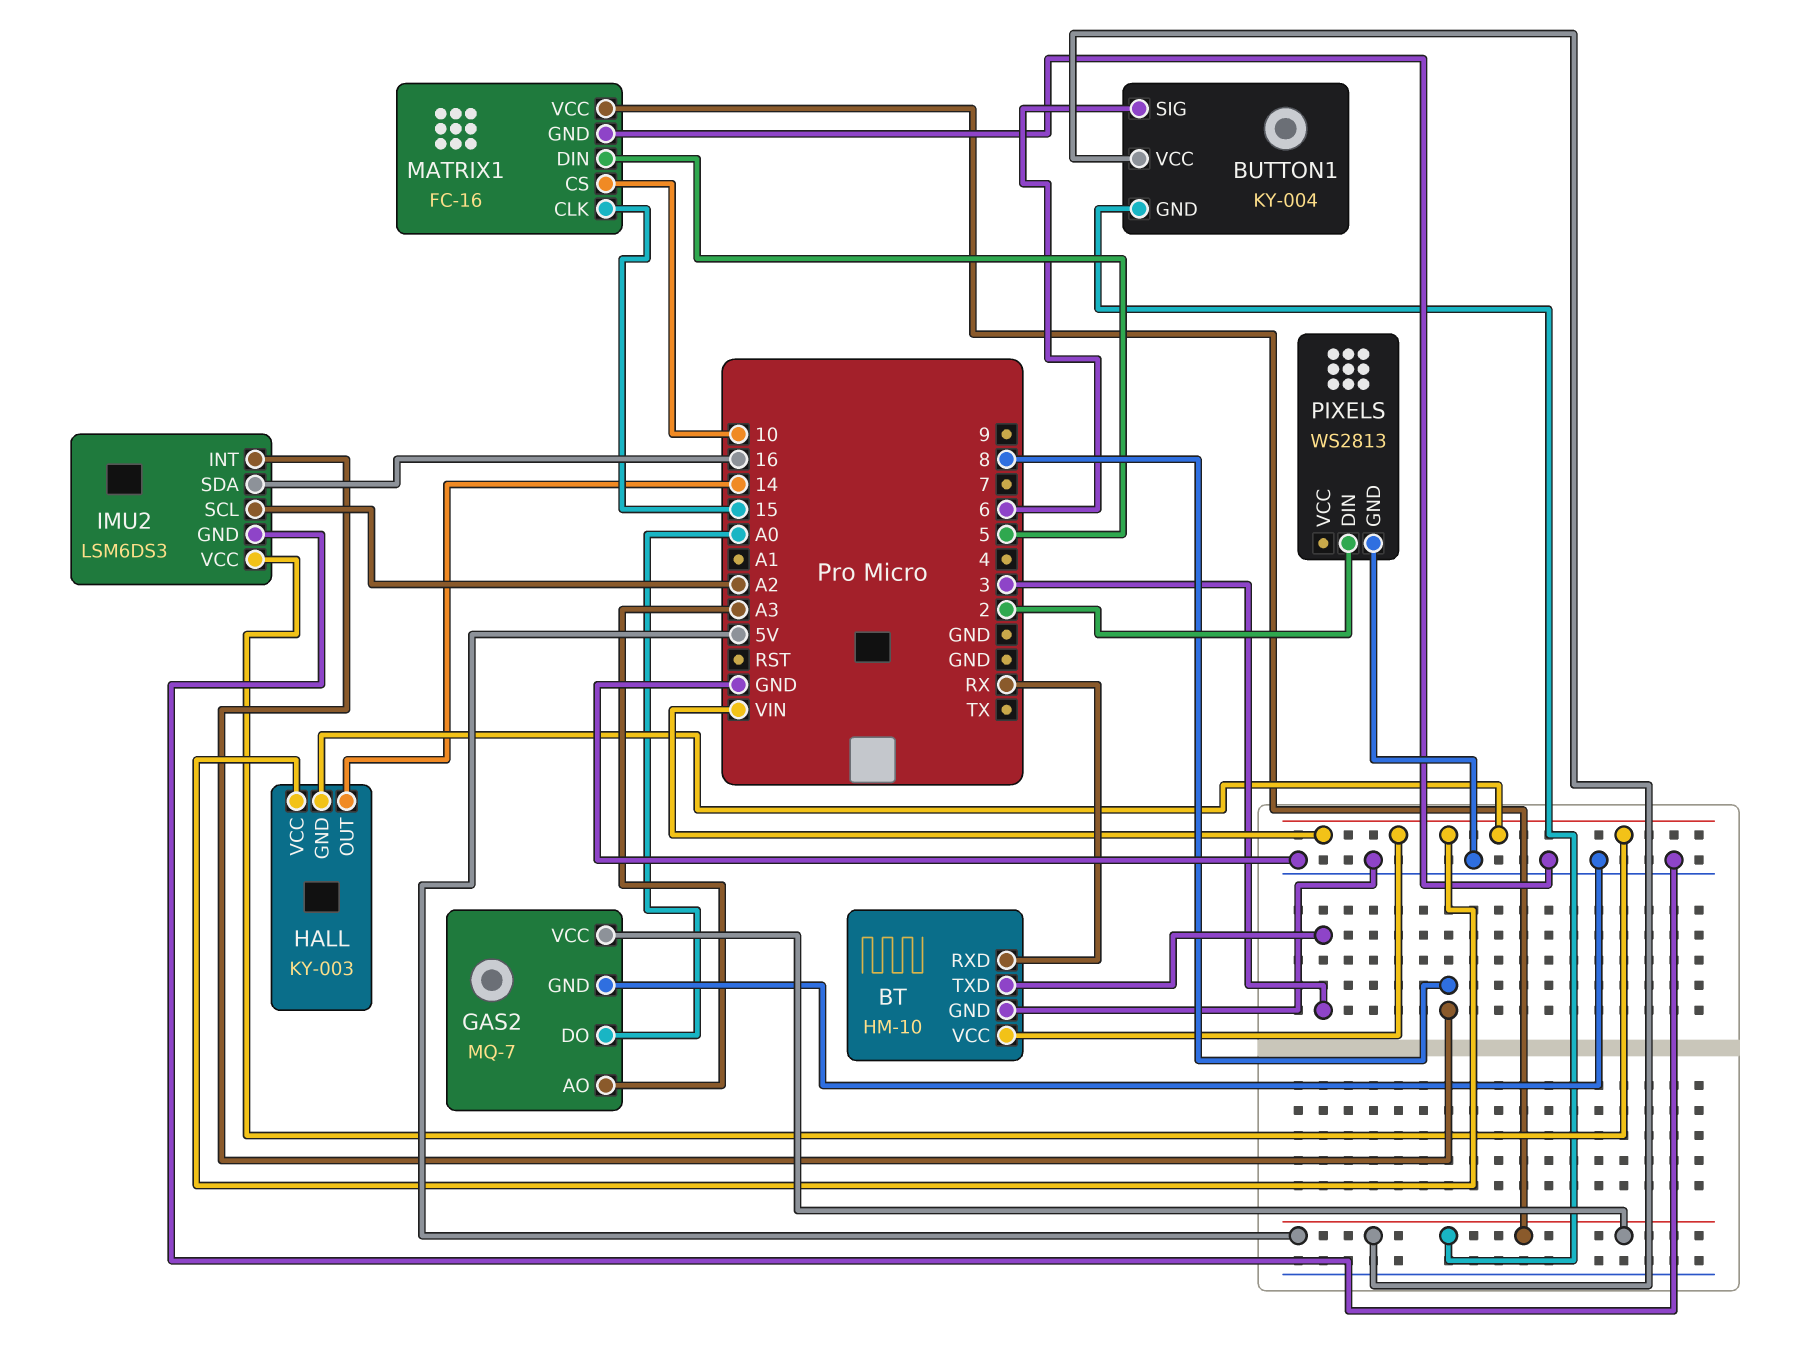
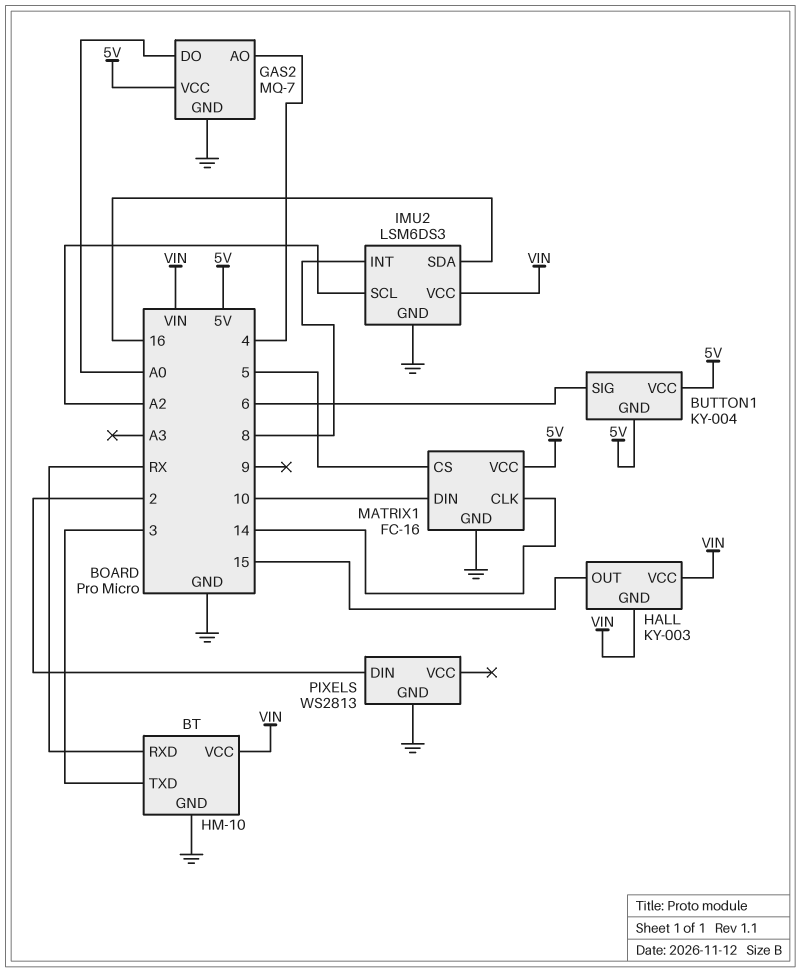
GAS2 pin AO: A3 -> 4
HALL pin OUT: 14 -> 15
MATRIX1 pin CLK: 15 -> 14
MATRIX1 pin CS: 10 -> 5
MATRIX1 pin DIN: 5 -> 10

